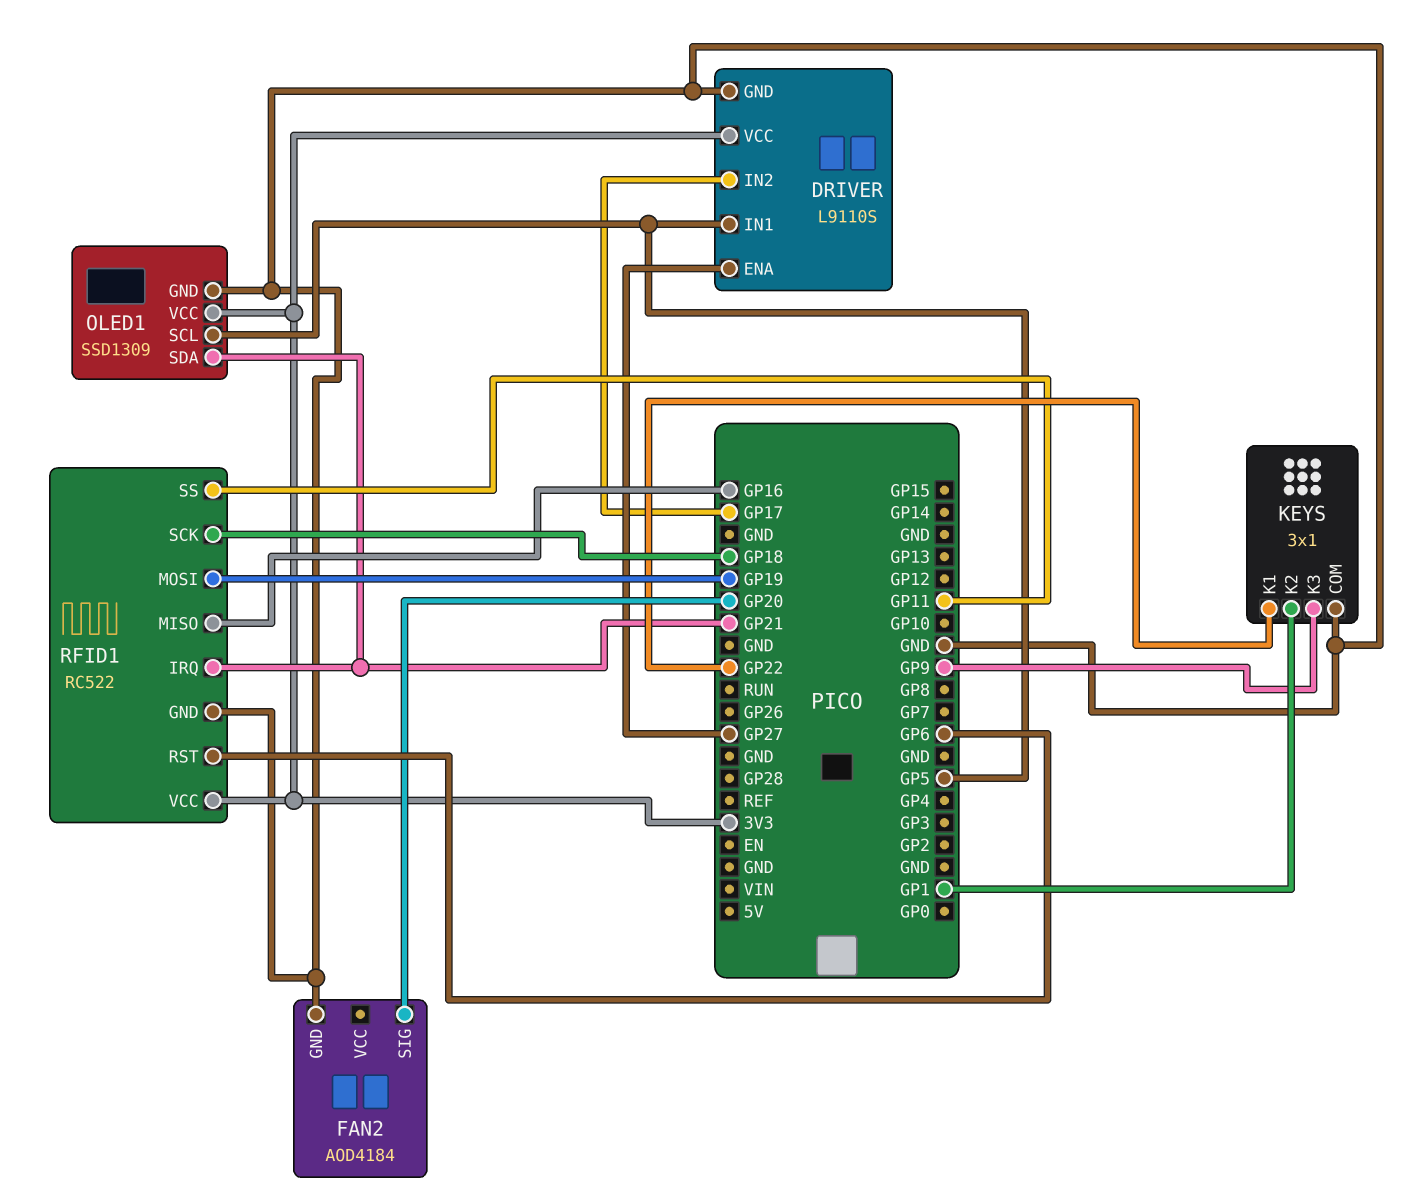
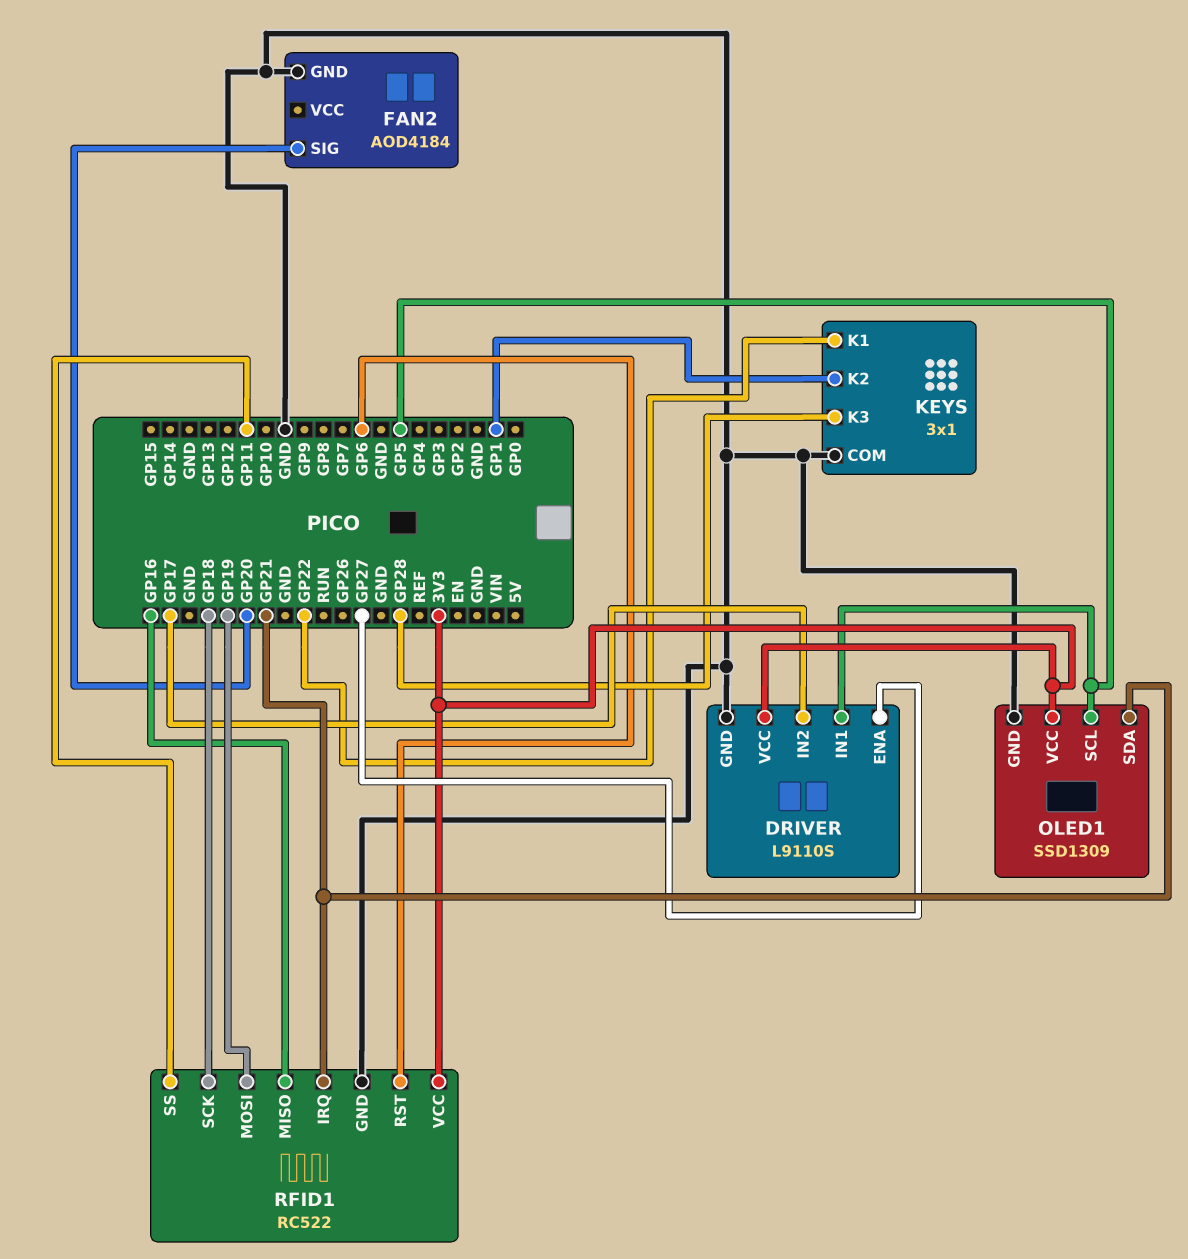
KEYS pin K3: GP9 -> GP28

